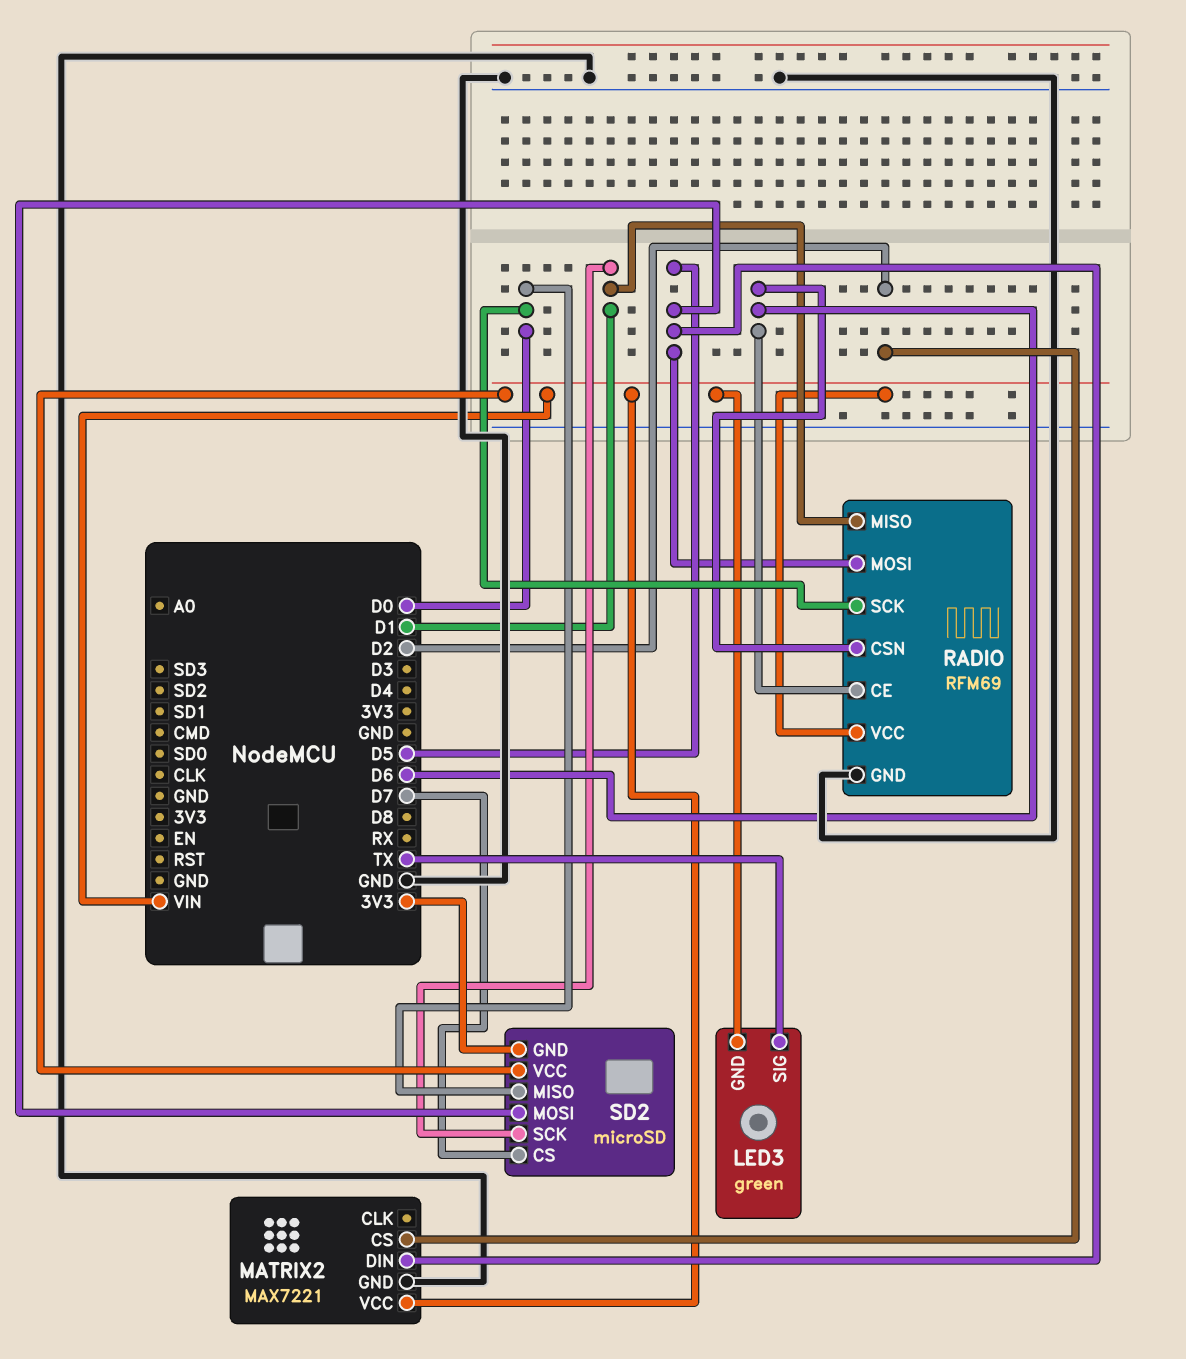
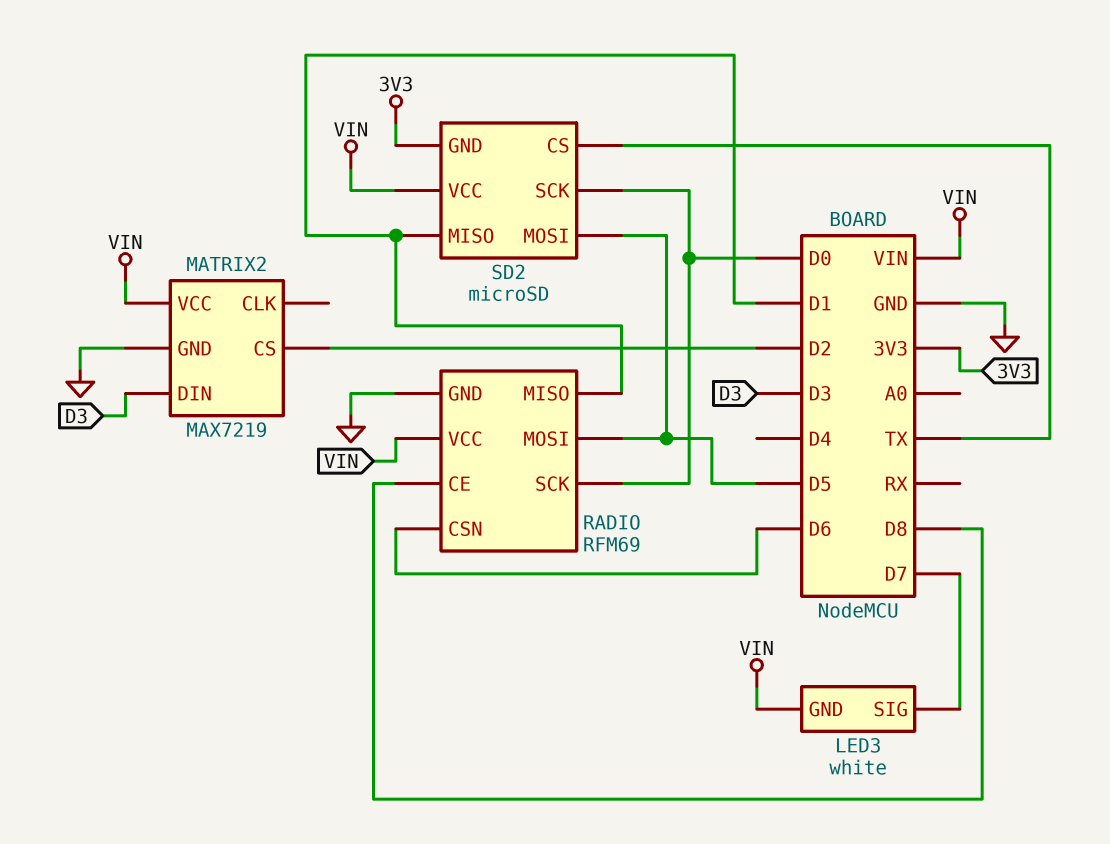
LED3: green -> white
LED3 pin SIG: TX -> D7
MATRIX2: MAX7221 -> MAX7219
MATRIX2 pin DIN: D5 -> D3
RADIO pin CE: D6 -> D8
SD2 pin CS: D7 -> TX
SD2 pin MISO: D0 -> D1
SD2 pin SCK: D1 -> D0

